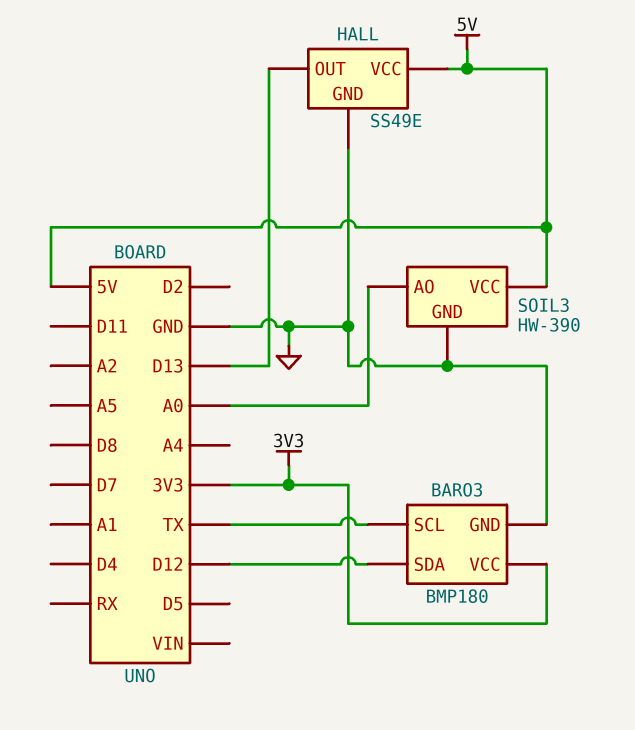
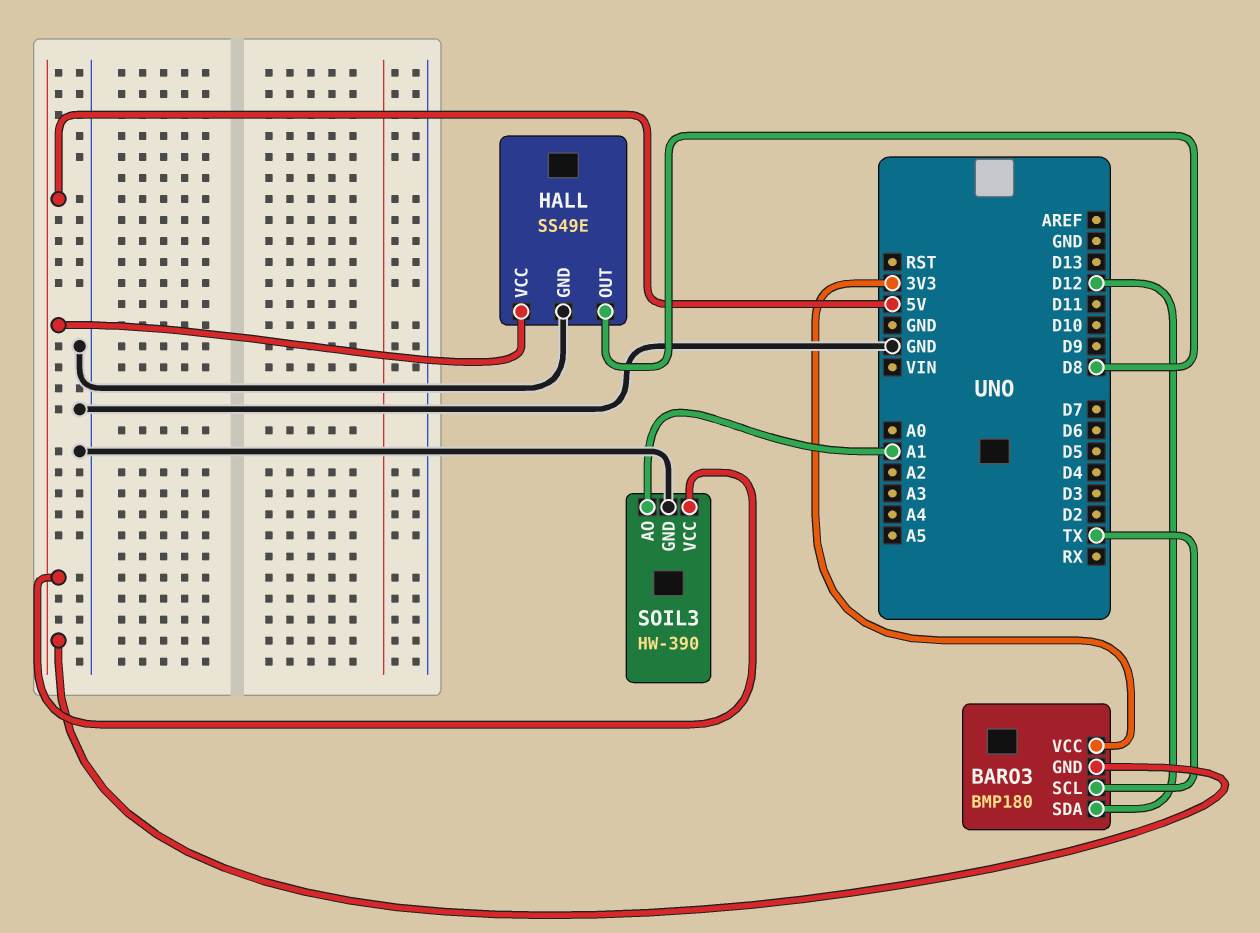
BARO3 pin GND: GND -> 5V
HALL pin OUT: D13 -> D8
SOIL3 pin AO: A0 -> A1

